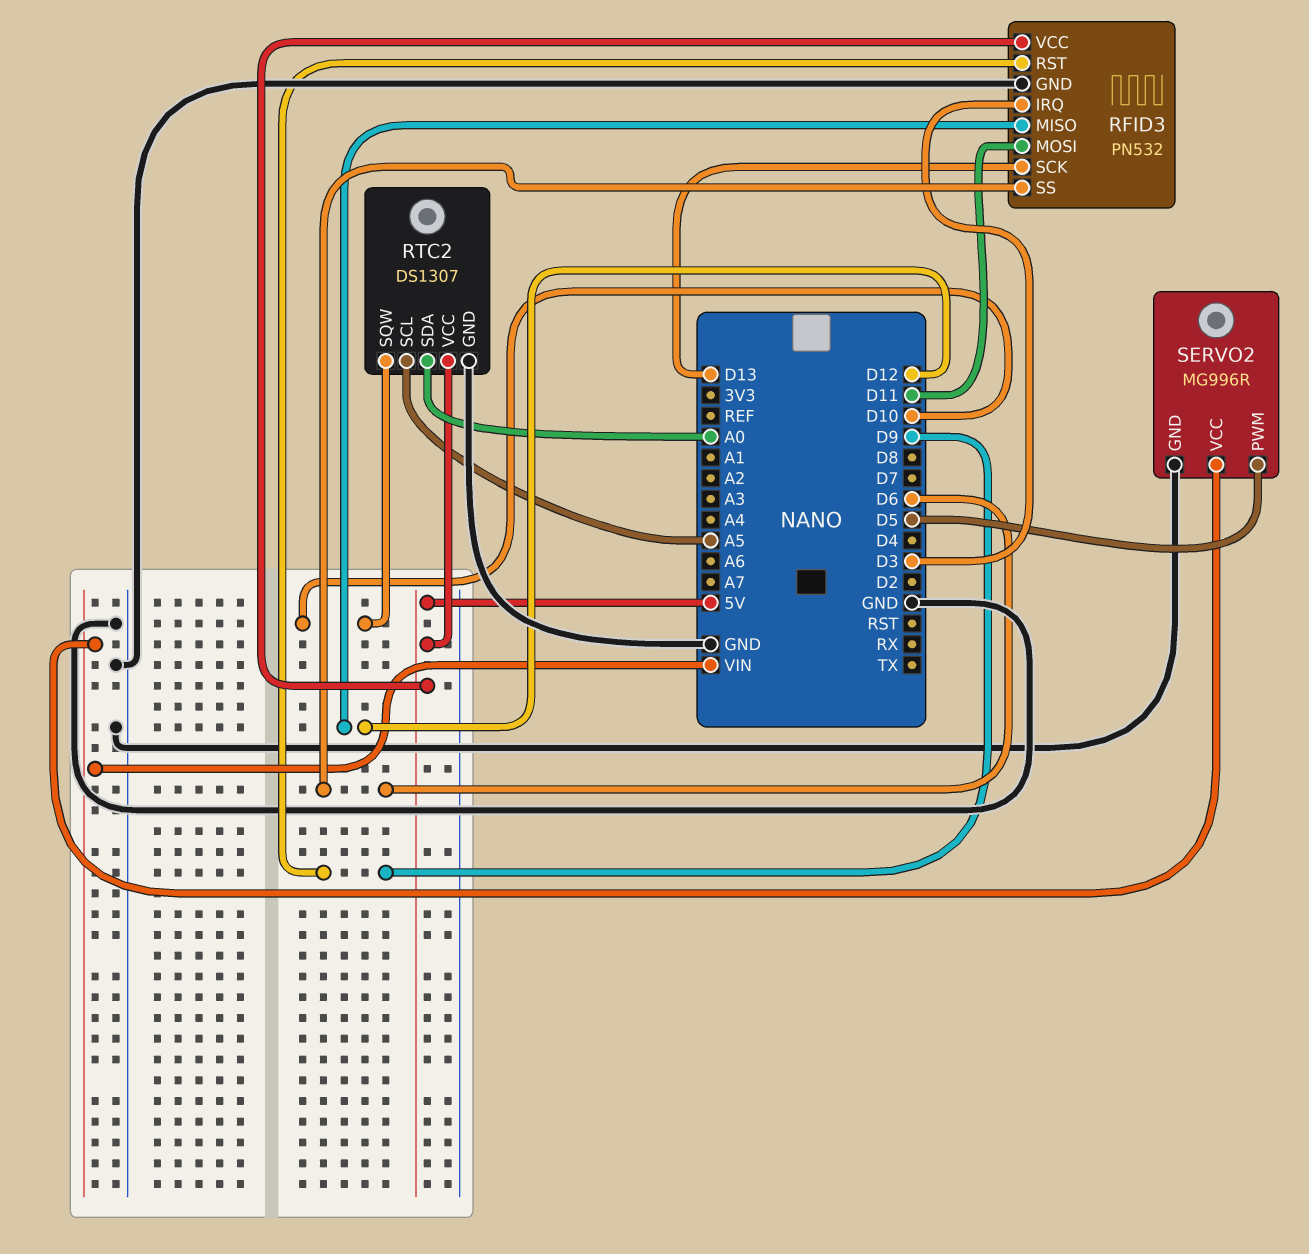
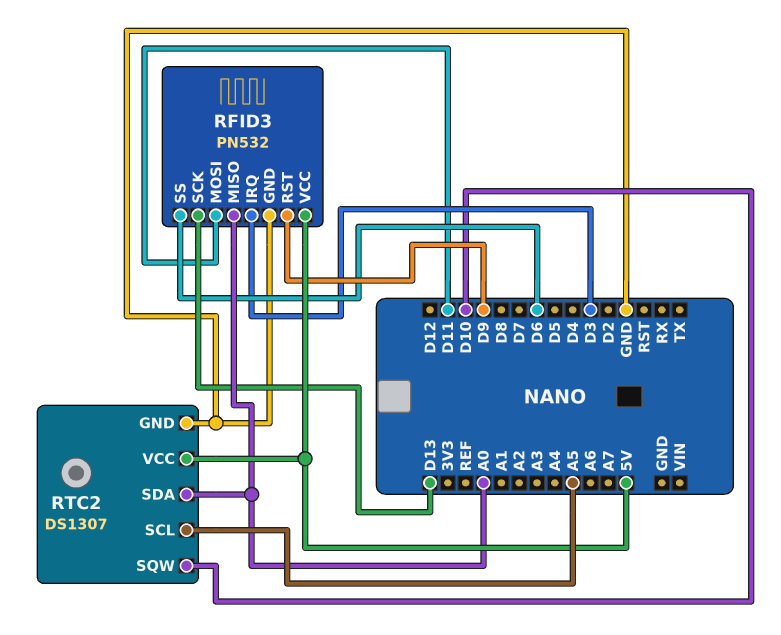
RFID3 pin MISO: D12 -> A0
SERVO2: MG996R -> none
SERVO2 pin GND: GND -> none
SERVO2 pin PWM: D5 -> none
SERVO2 pin VCC: VIN -> none

